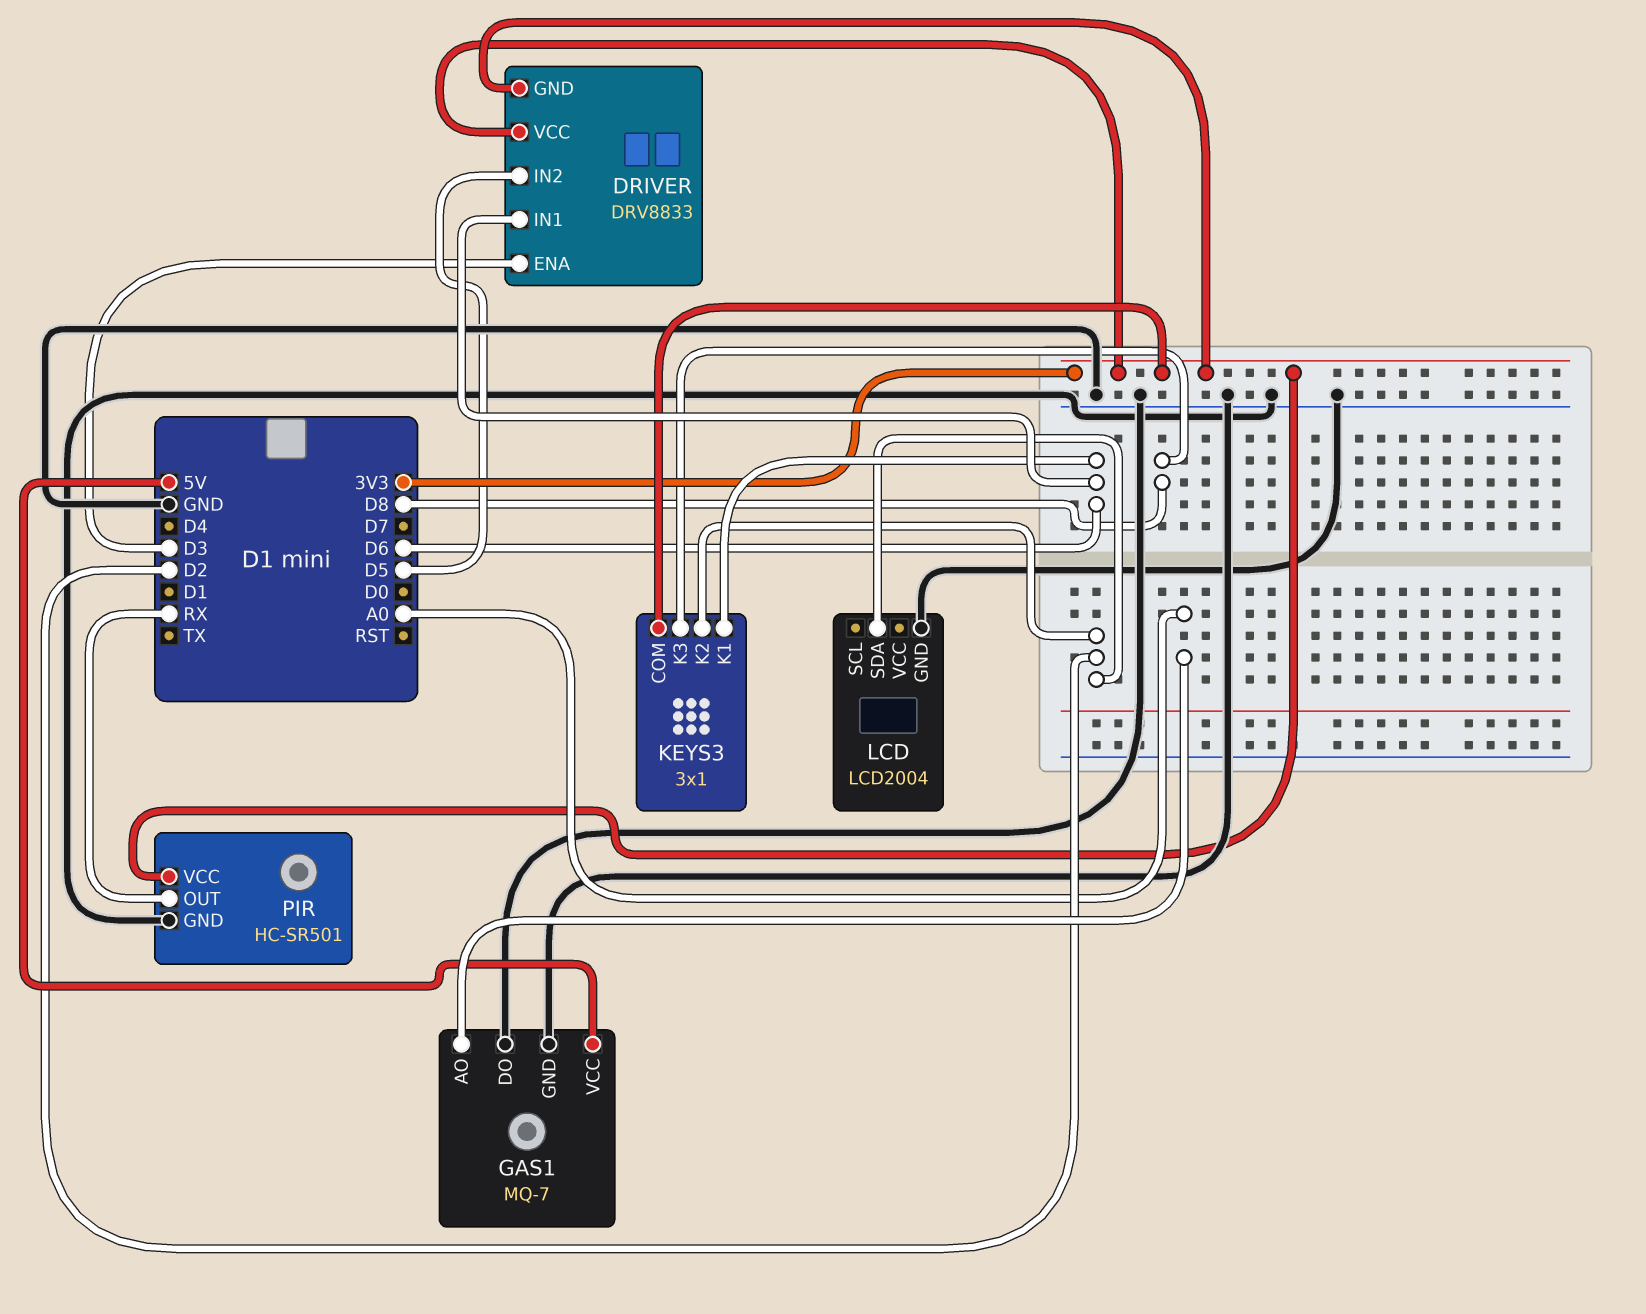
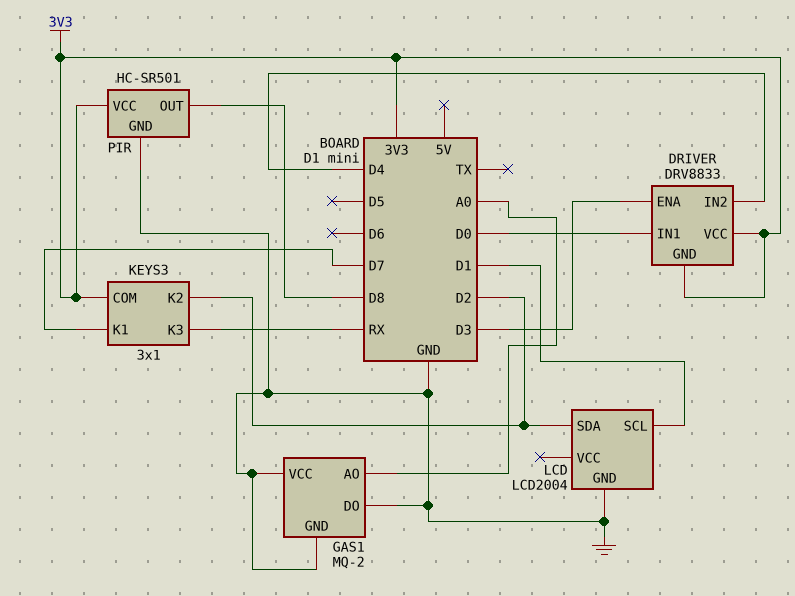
DRIVER pin IN1: D6 -> D0
DRIVER pin IN2: D5 -> D4
GAS1: MQ-7 -> MQ-2
GAS1 pin VCC: 5V -> GND
KEYS3 pin K1: D6 -> D7
KEYS3 pin K3: D8 -> RX
LCD pin SCL: none -> D1
PIR pin OUT: RX -> D8

